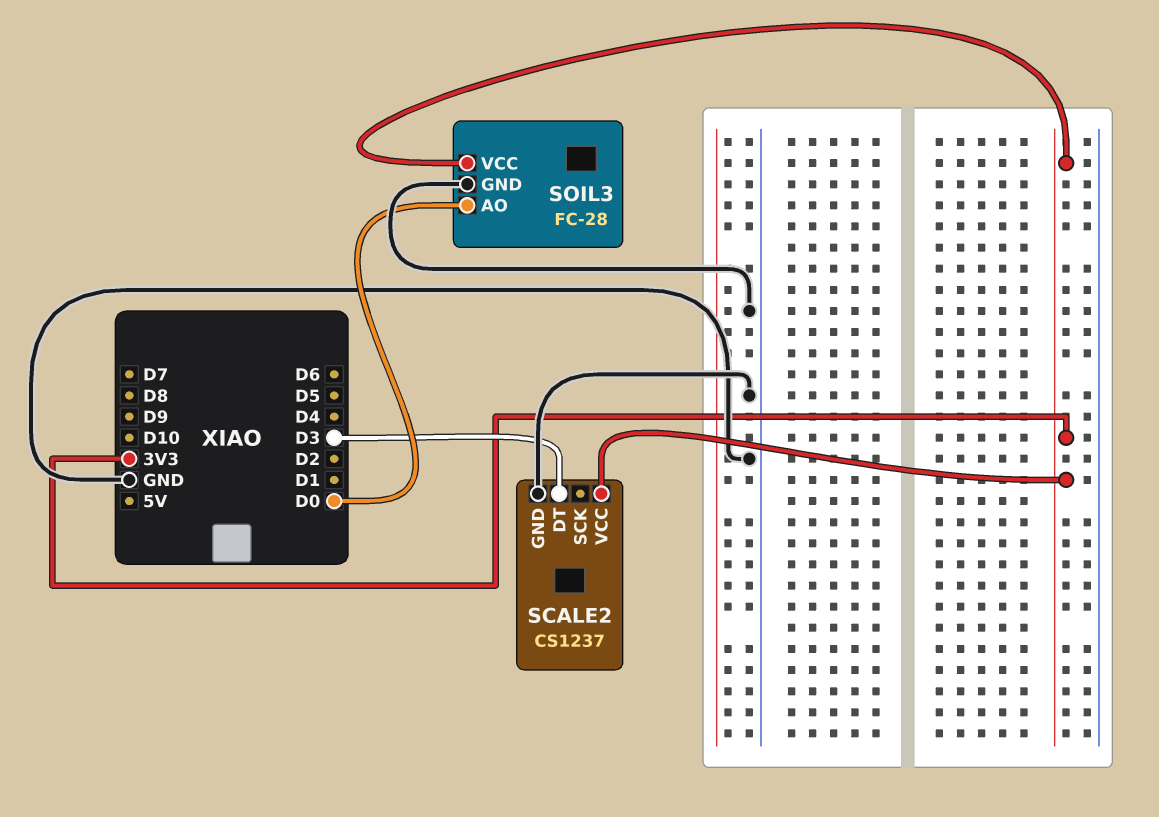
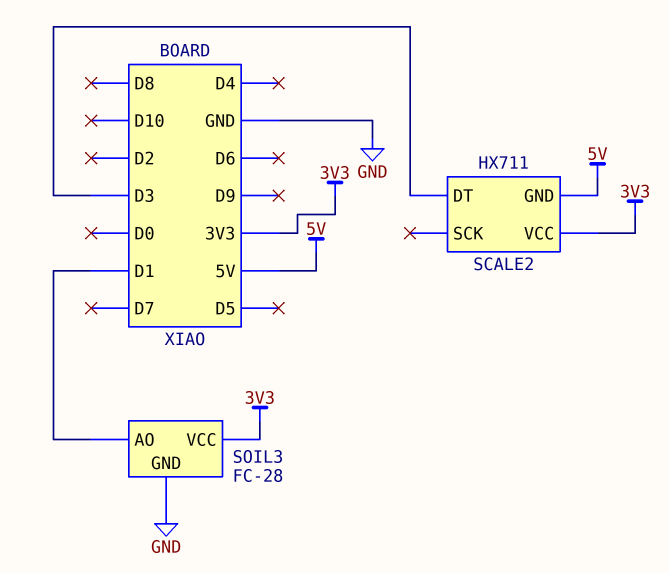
SCALE2: CS1237 -> HX711
SCALE2 pin GND: GND -> 5V
SOIL3 pin AO: D0 -> D1

